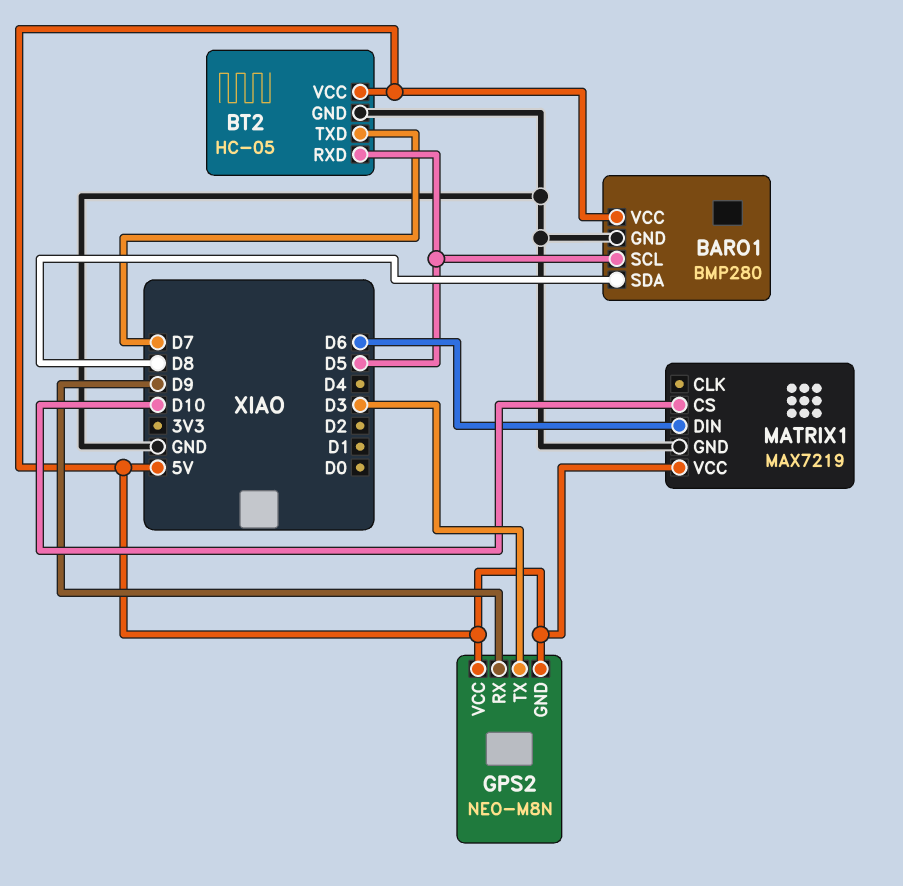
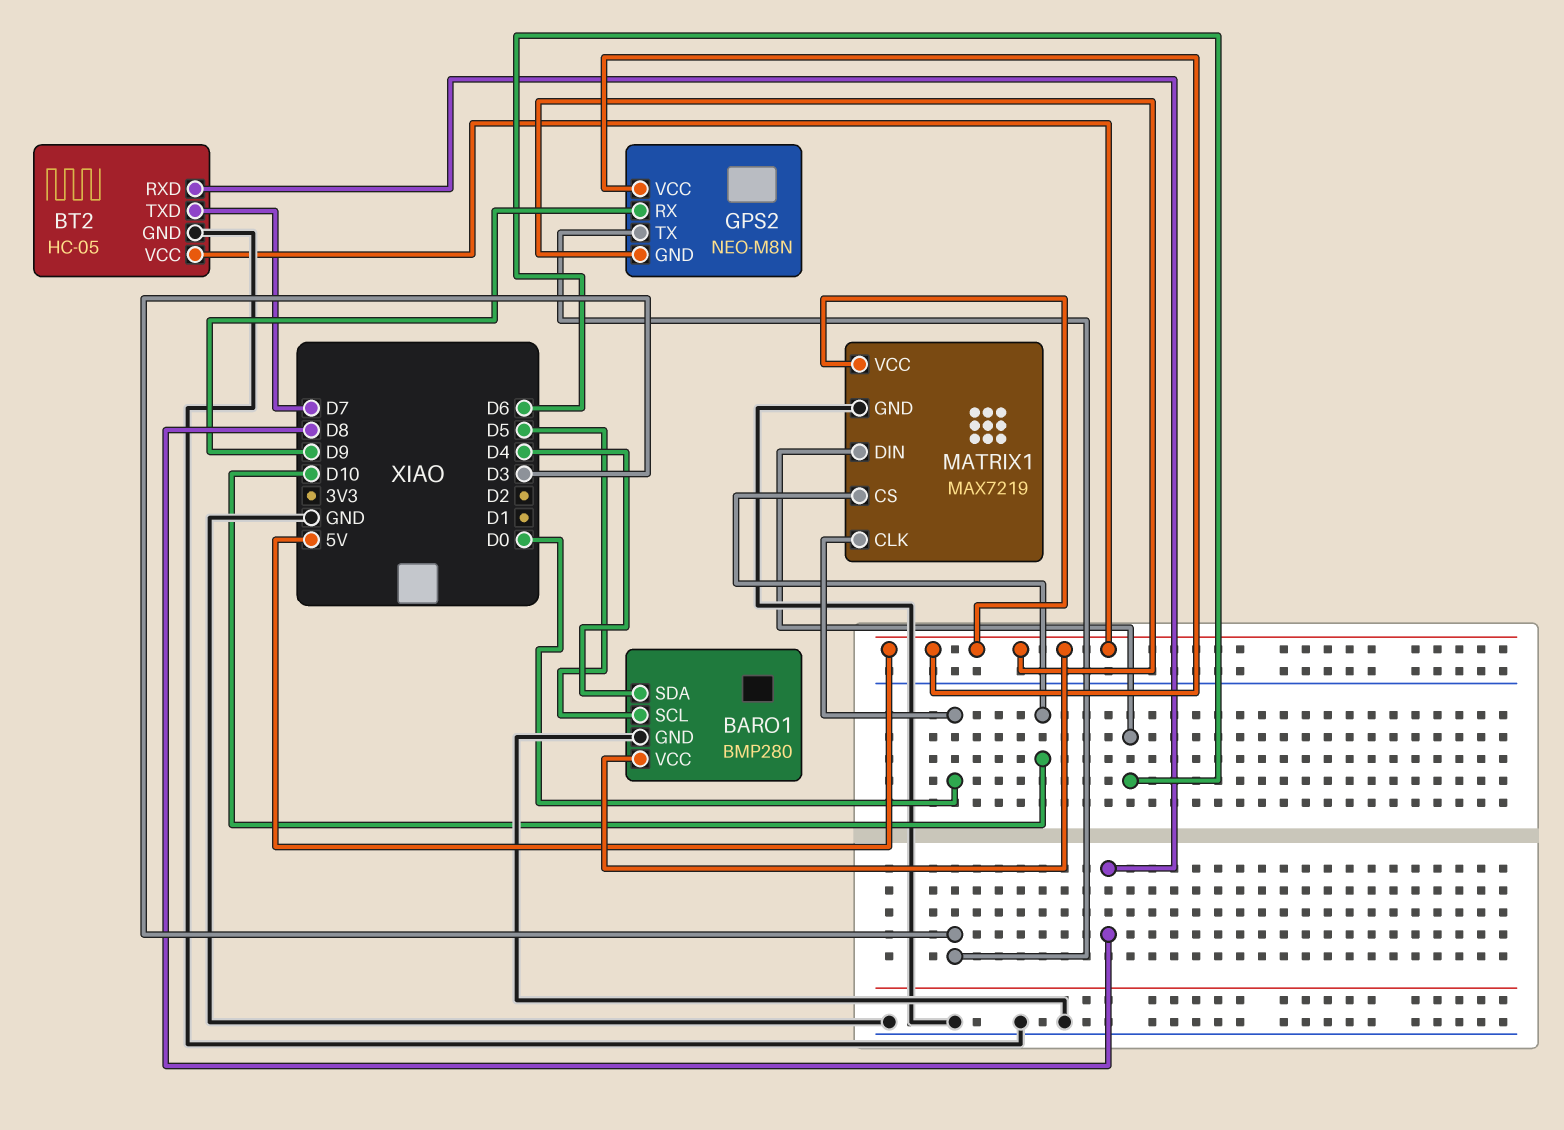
BARO1 pin SDA: D8 -> D4
BT2 pin RXD: D5 -> D8
MATRIX1 pin CLK: none -> D0

